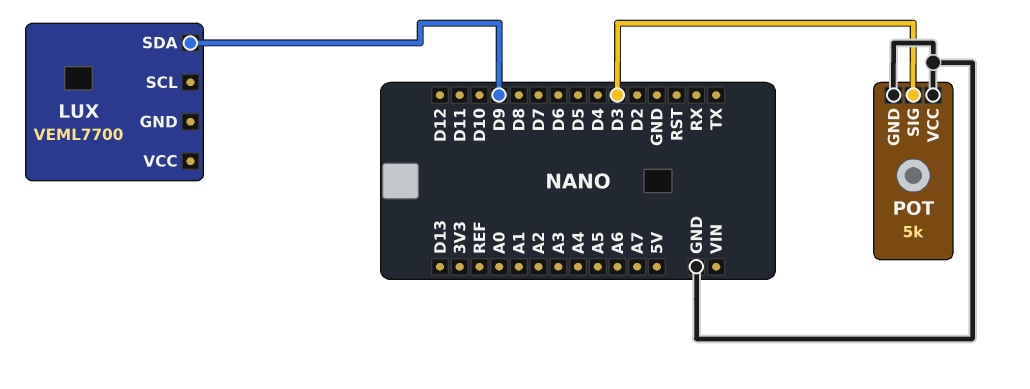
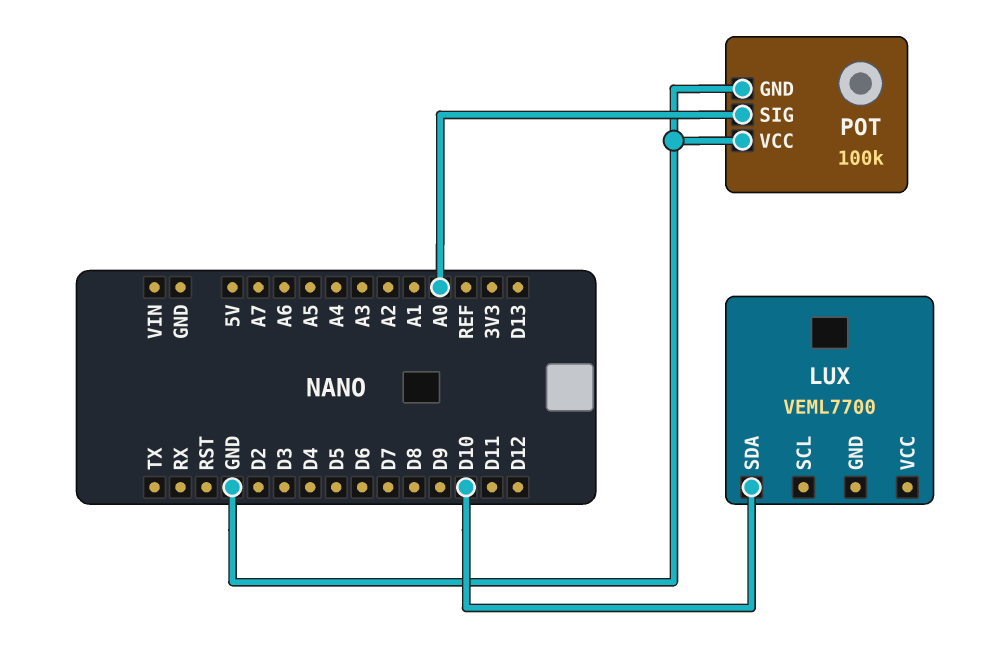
LUX pin SDA: D9 -> D10
POT: 5k -> 100k
POT pin SIG: D3 -> A0

